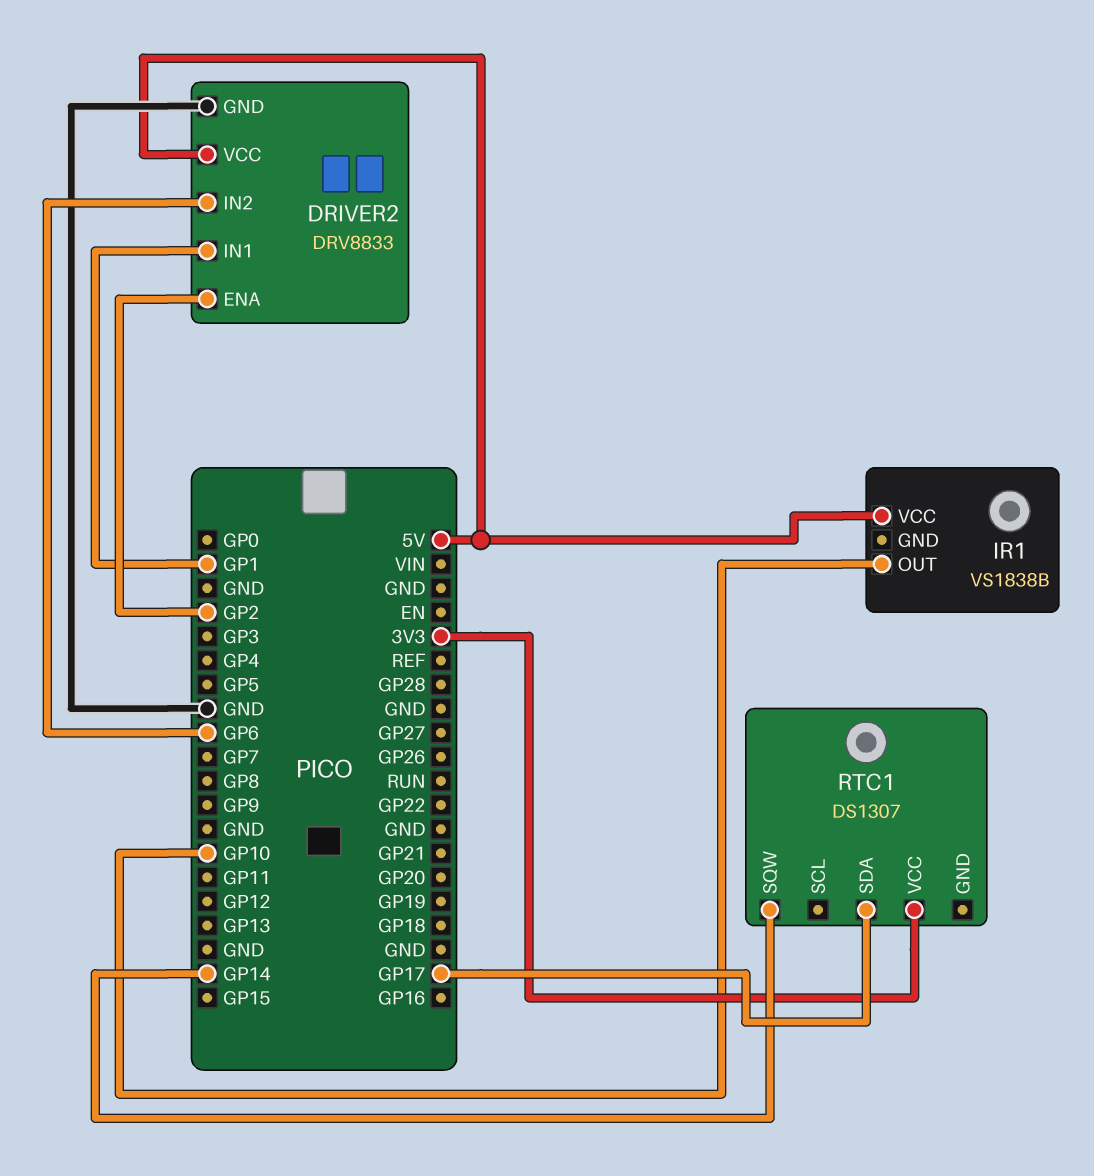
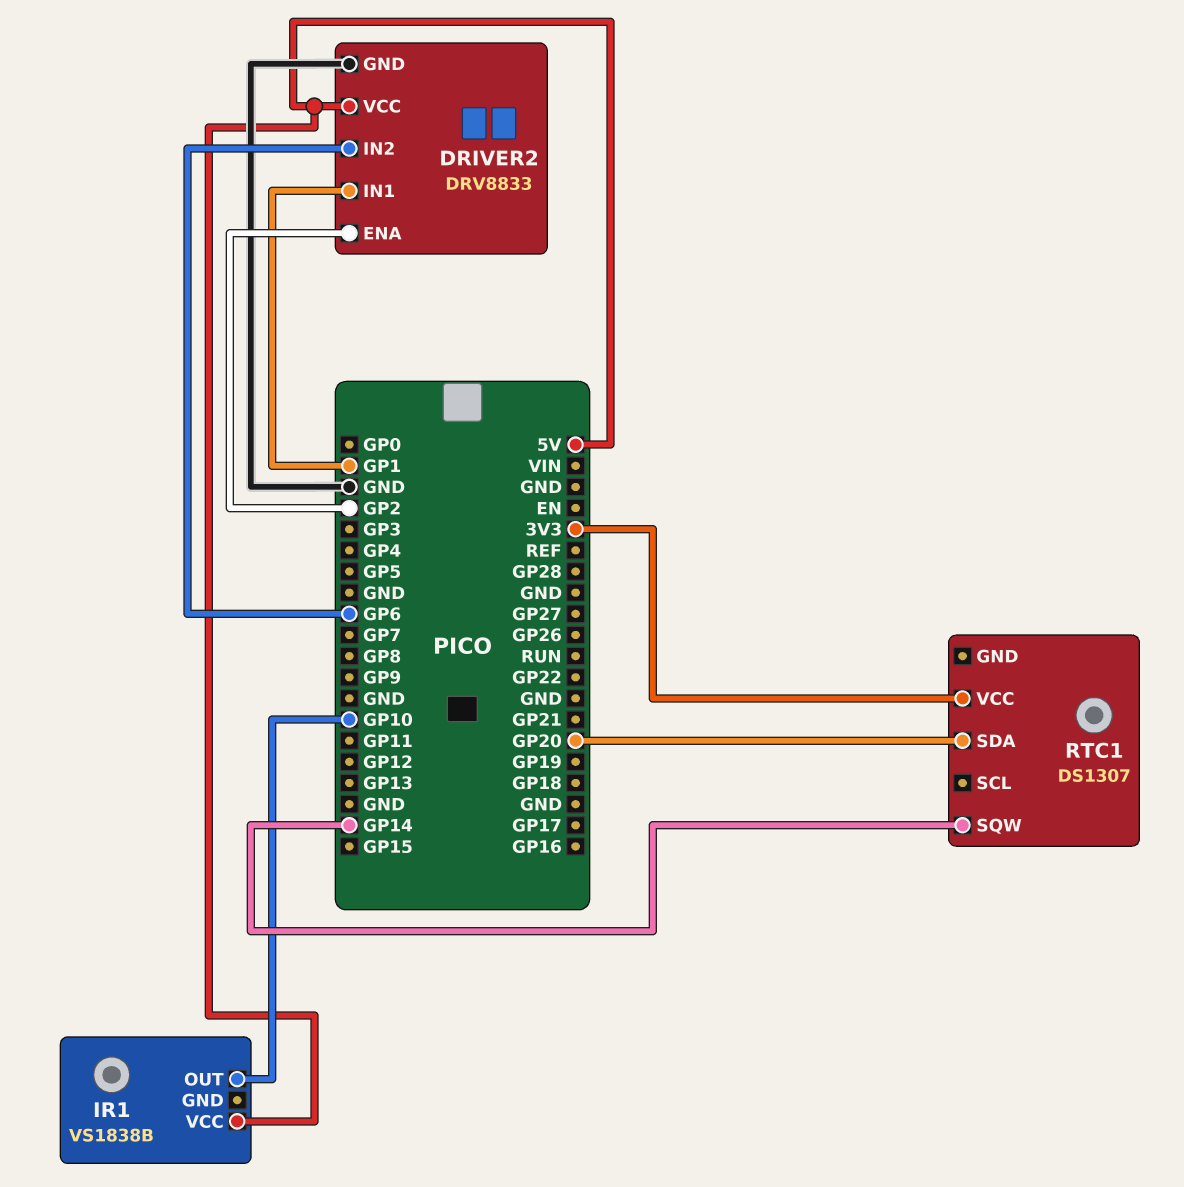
RTC1 pin SDA: GP17 -> GP20

